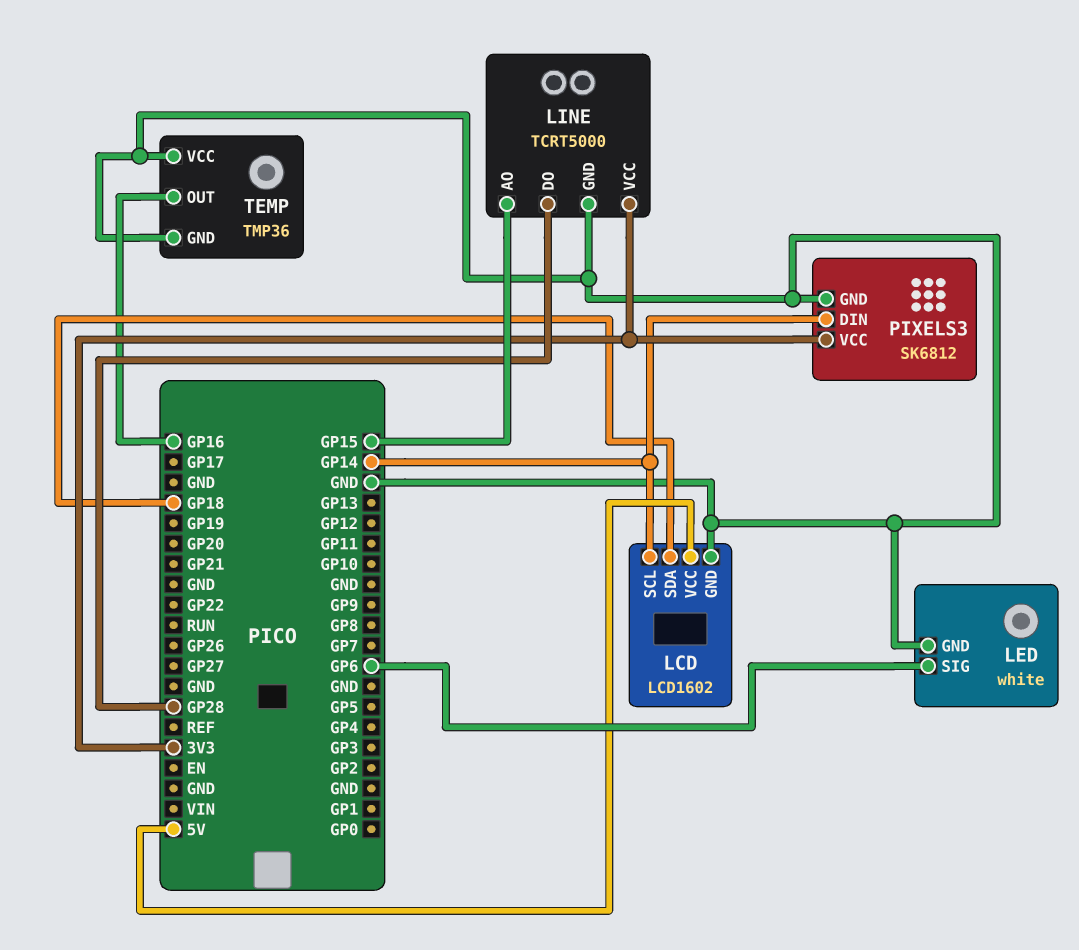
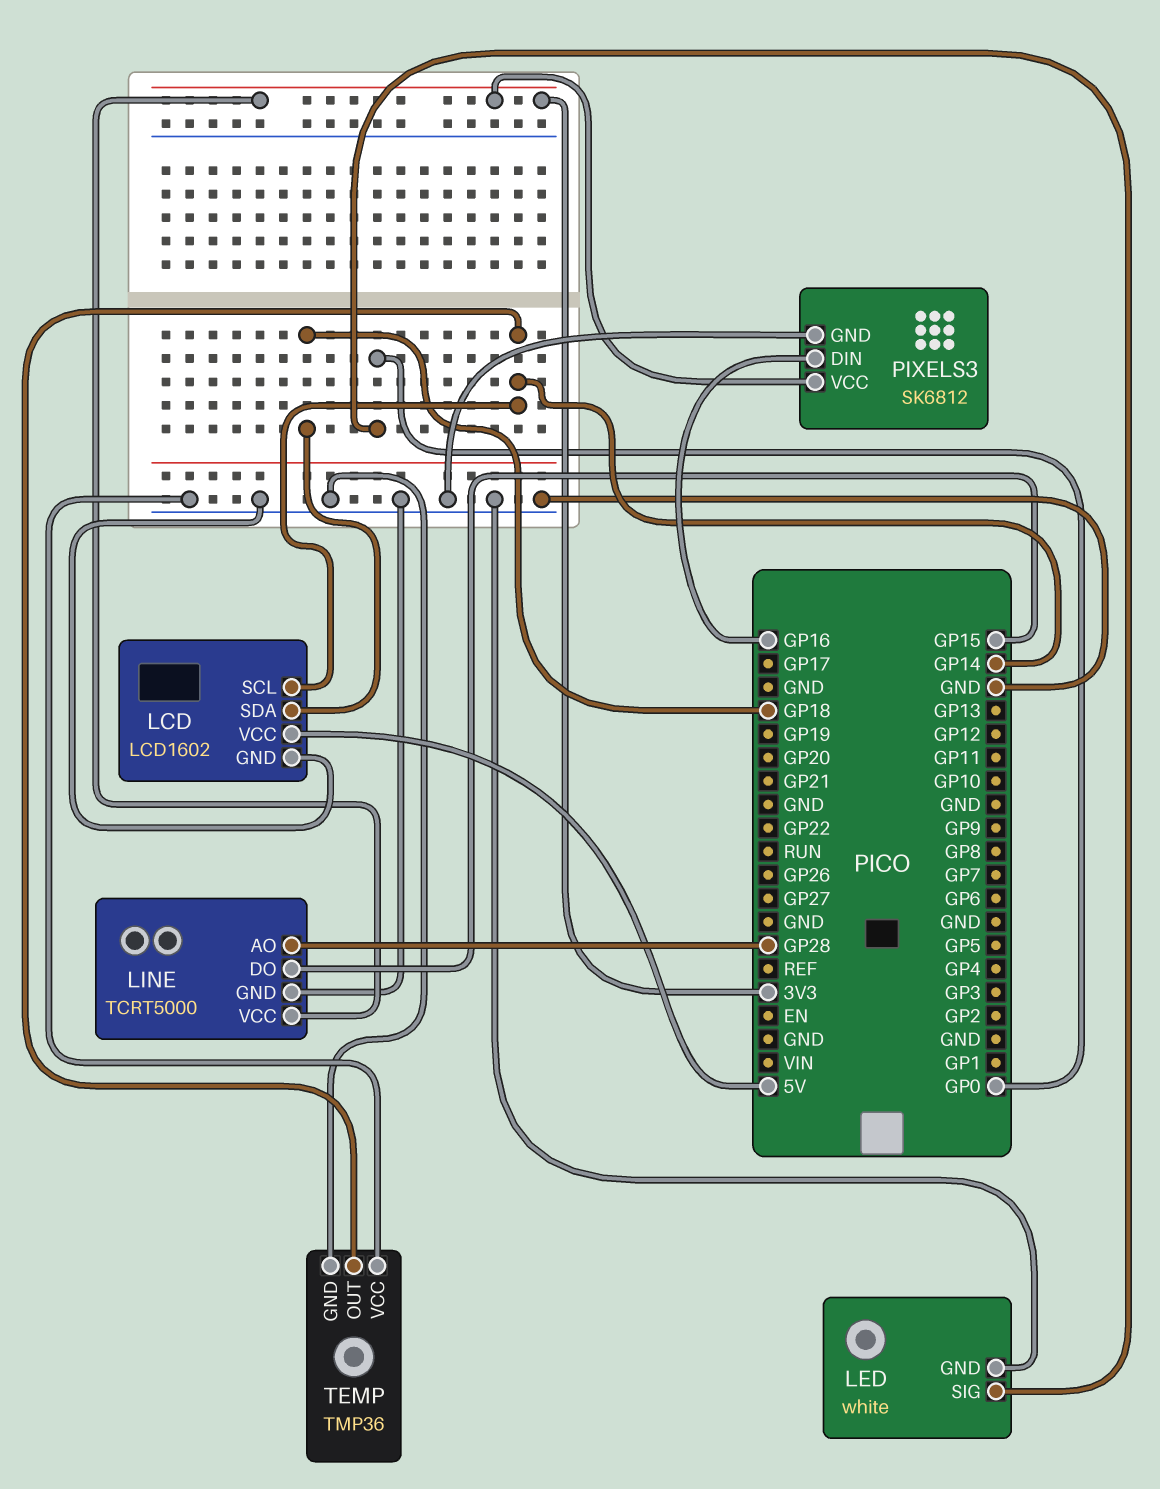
LED pin SIG: GP6 -> GP0
LINE pin AO: GP15 -> GP28
LINE pin DO: GP28 -> GP15
PIXELS3 pin DIN: GP14 -> GP16
TEMP pin OUT: GP16 -> GP14

